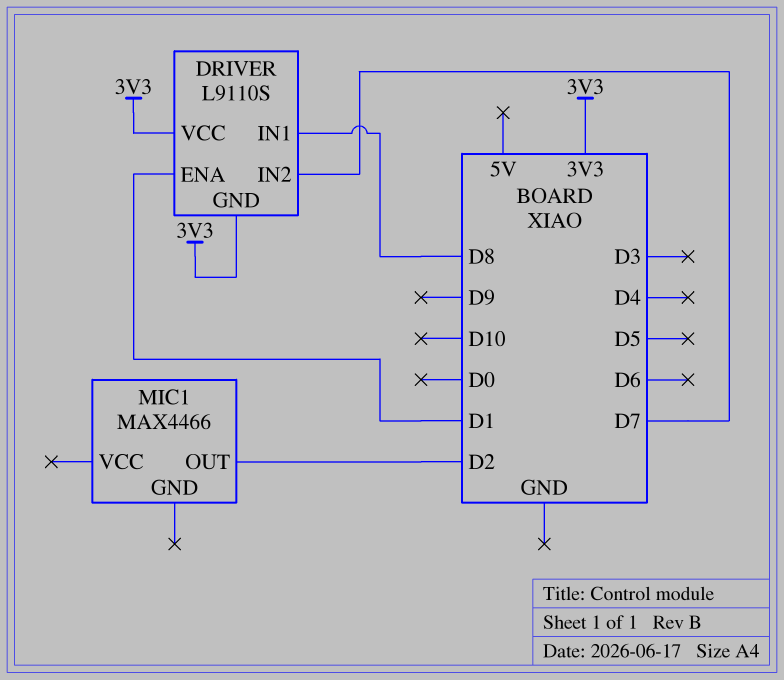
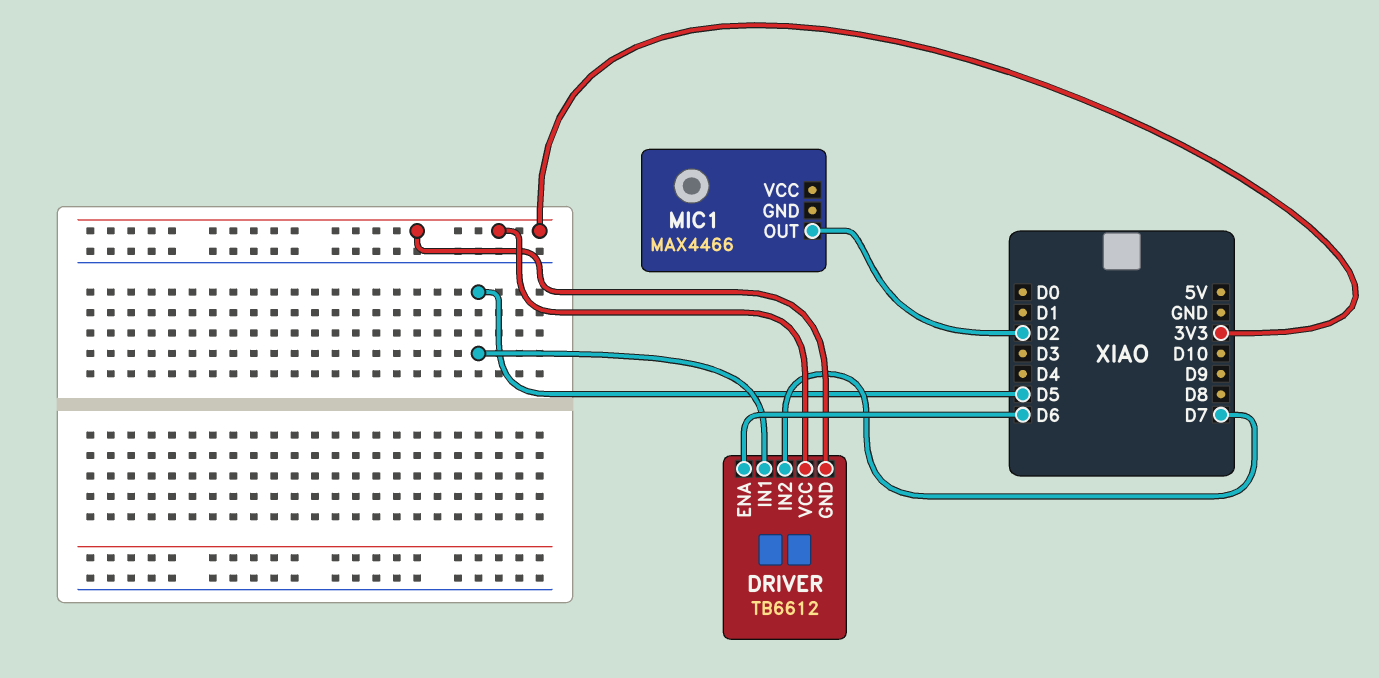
DRIVER: L9110S -> TB6612
DRIVER pin ENA: D1 -> D6
DRIVER pin IN1: D8 -> D5

